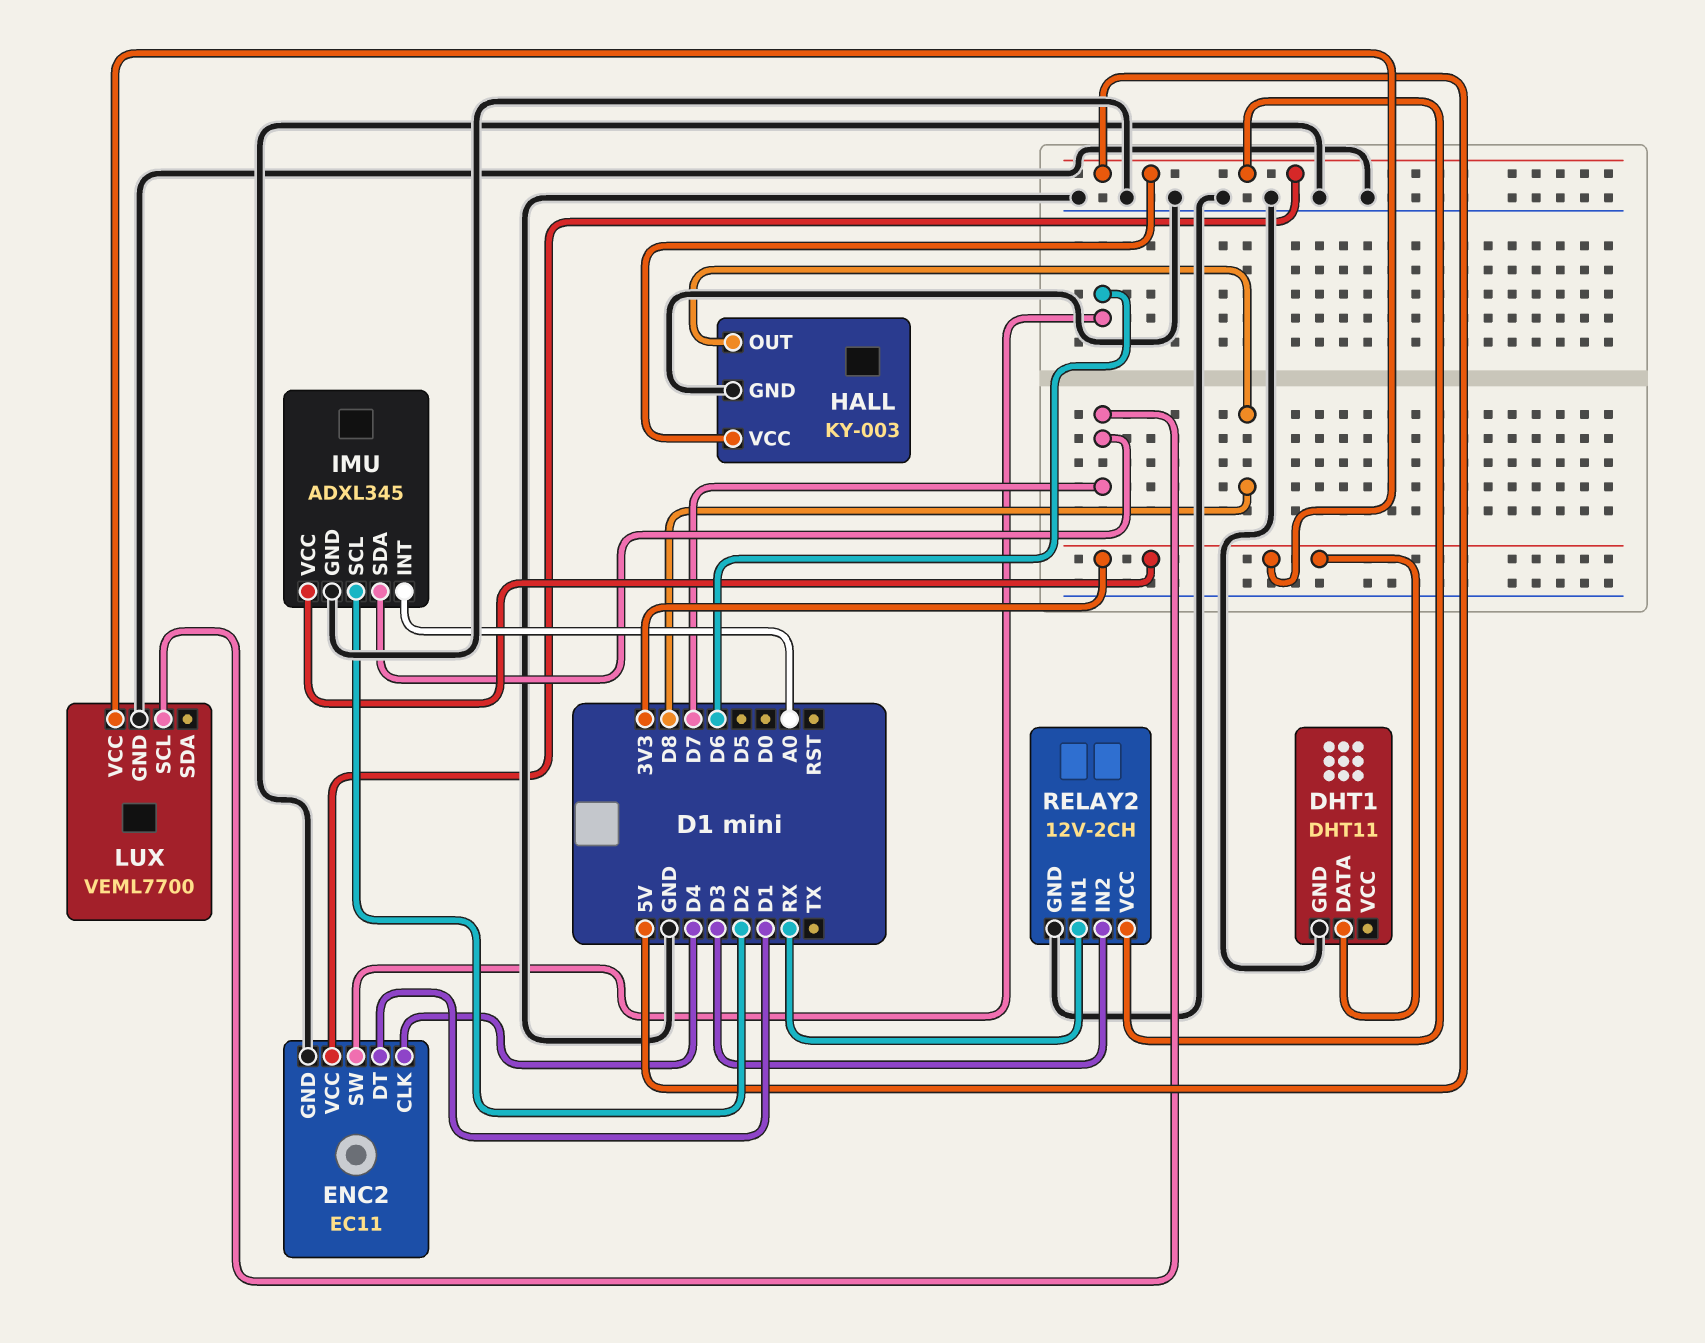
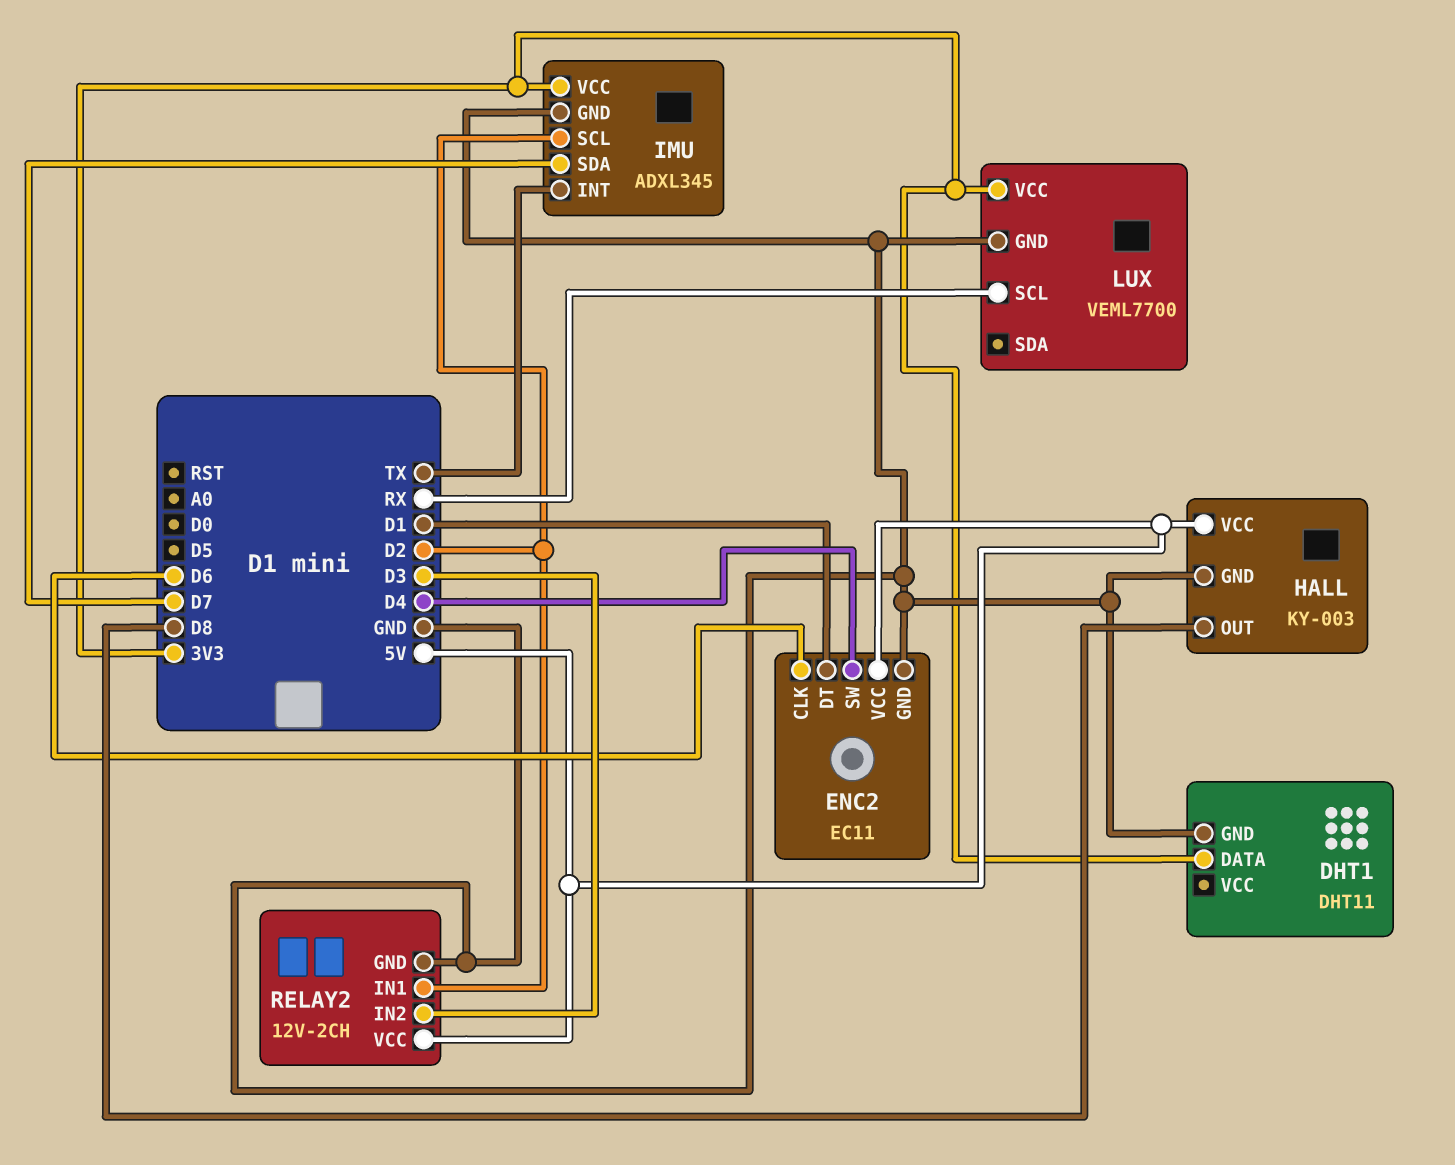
ENC2 pin CLK: D4 -> D6
ENC2 pin SW: D6 -> D4
IMU pin INT: A0 -> TX
LUX pin SCL: D7 -> RX
RELAY2 pin IN1: RX -> D2

